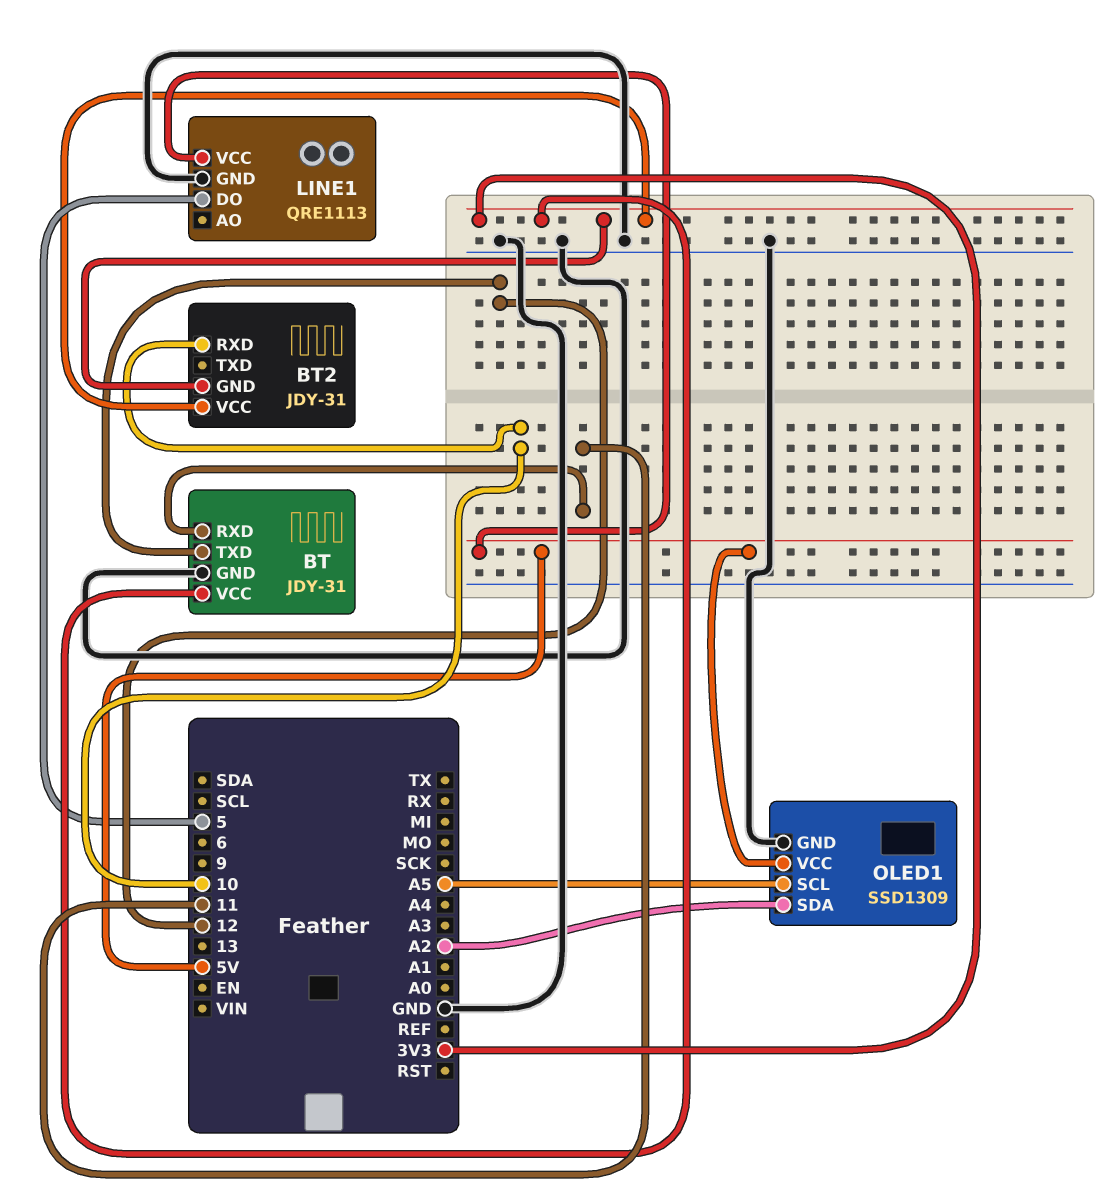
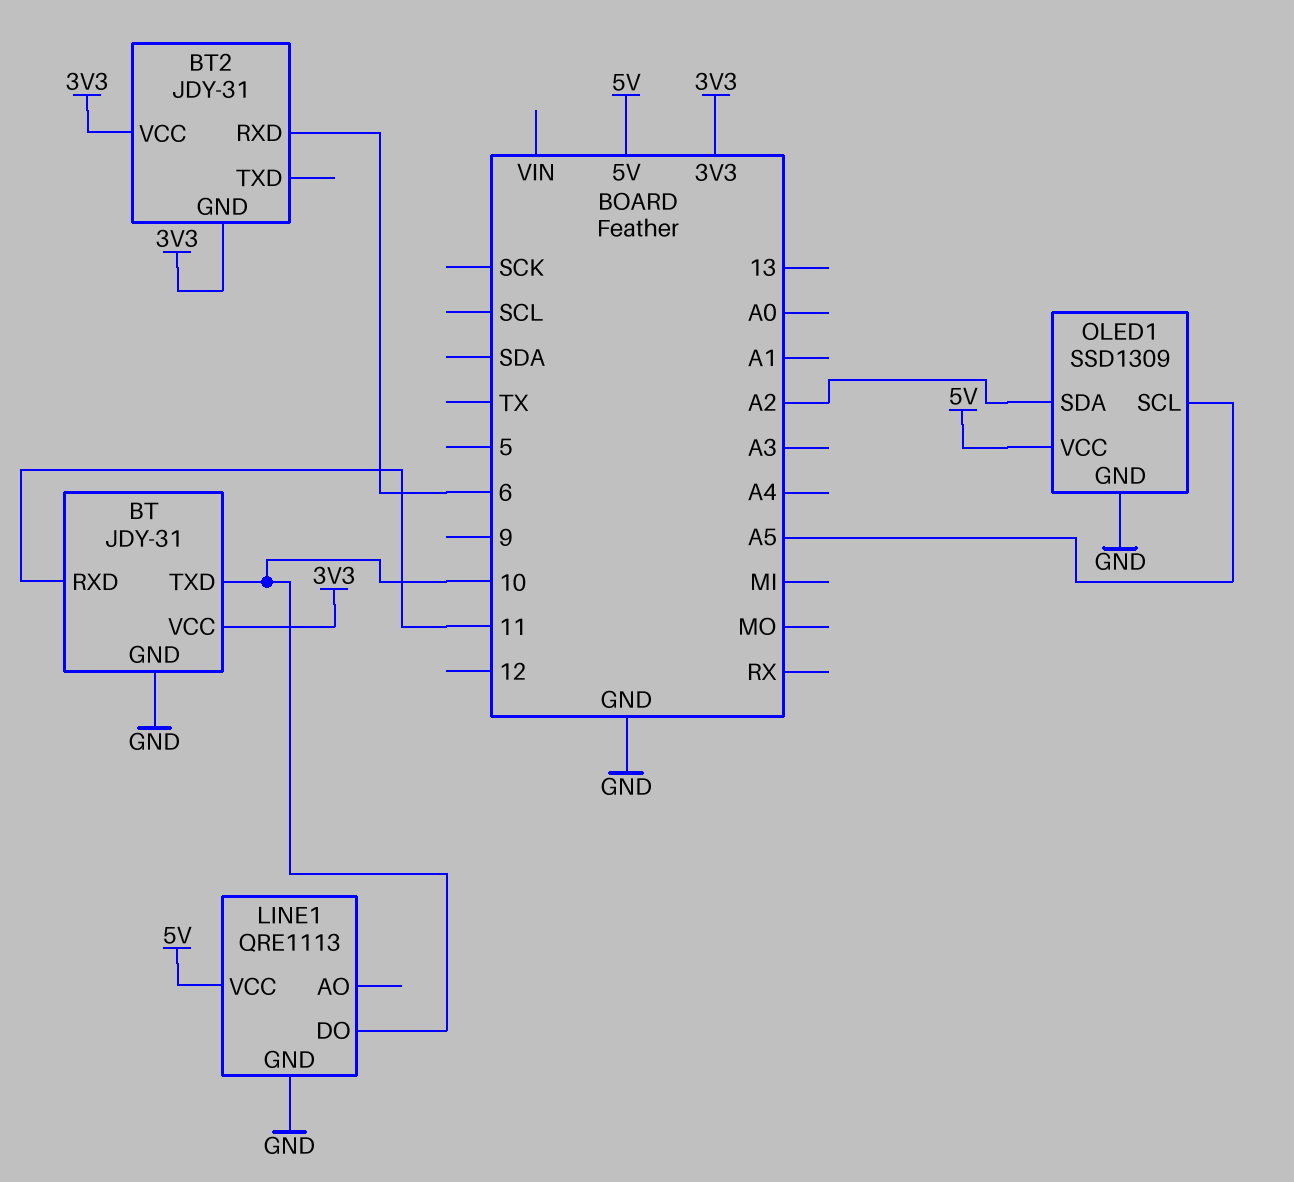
BT pin TXD: 12 -> 10
BT2 pin RXD: 10 -> 6
LINE1 pin DO: 5 -> 10

